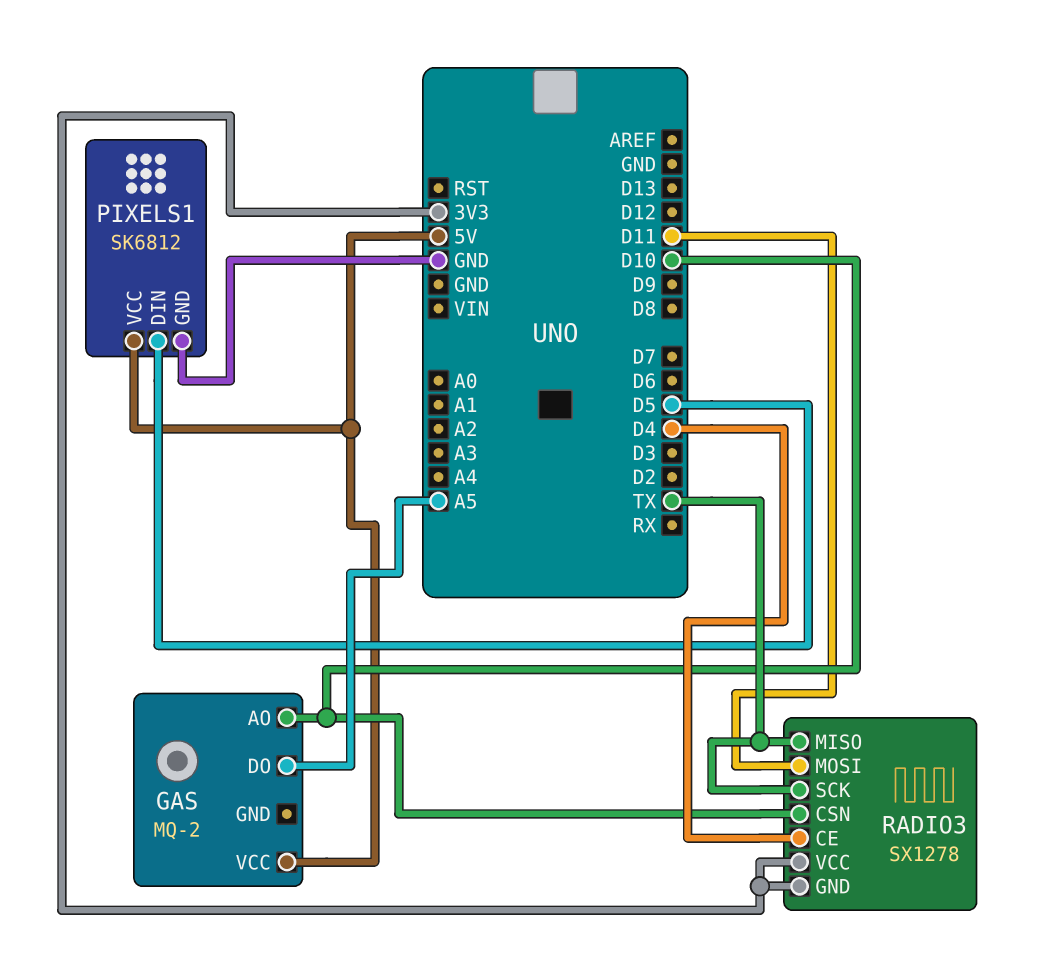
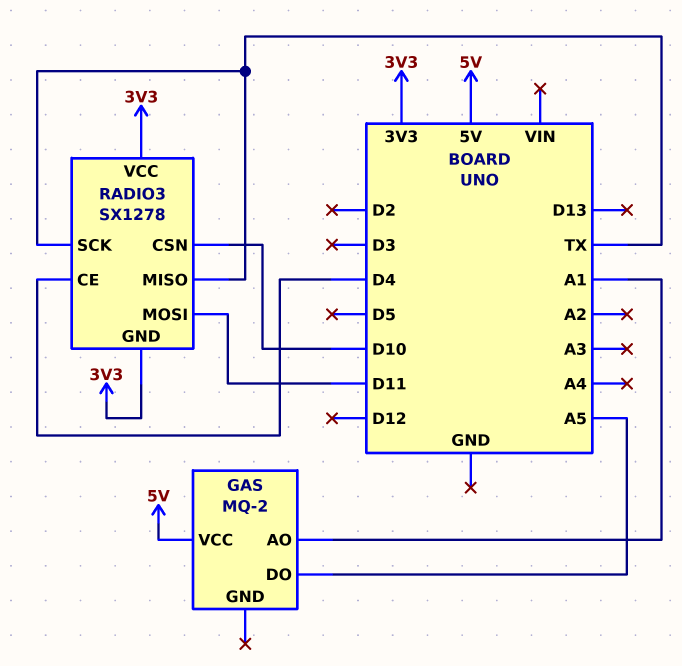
GAS pin AO: D10 -> A1
PIXELS1: SK6812 -> none
PIXELS1 pin DIN: D5 -> none
PIXELS1 pin GND: GND -> none
PIXELS1 pin VCC: 5V -> none

